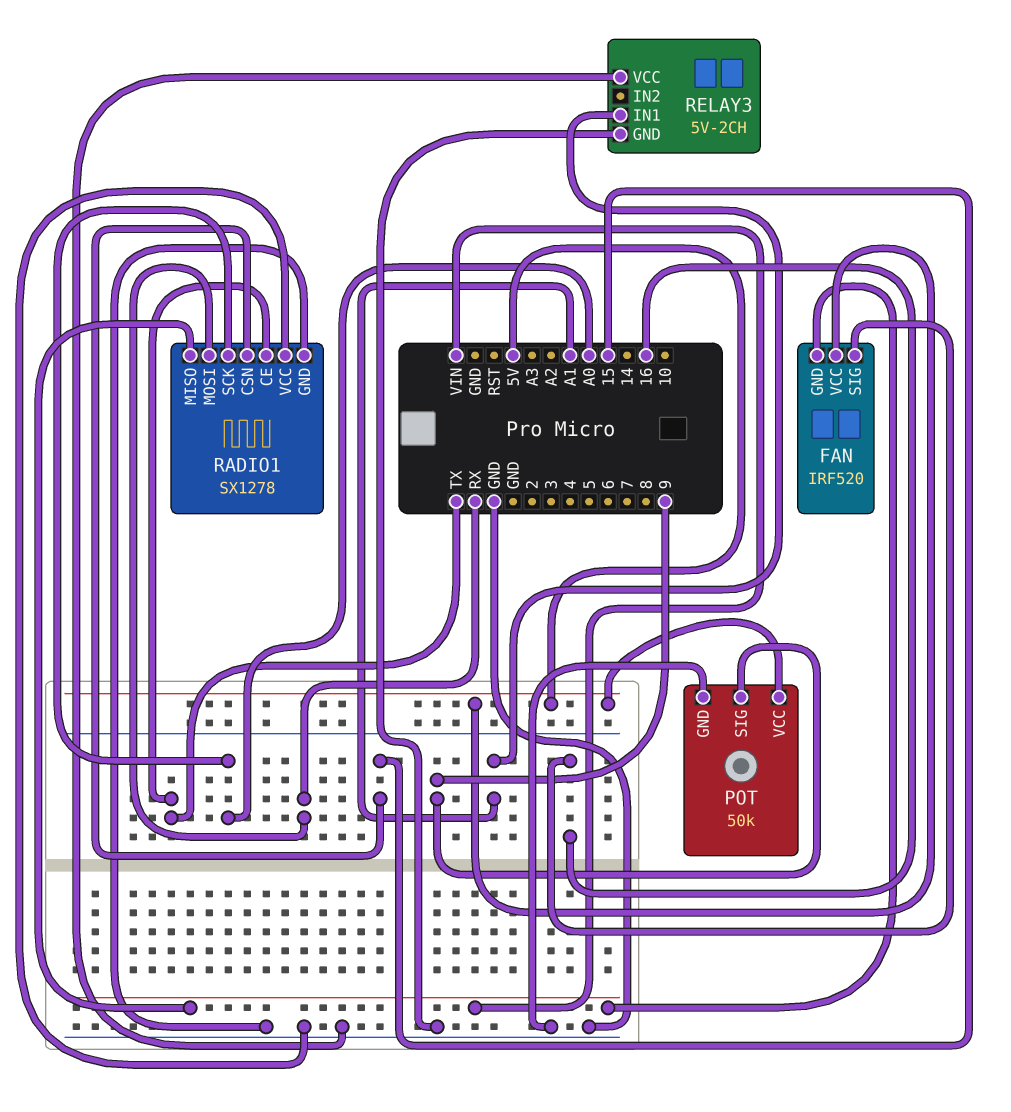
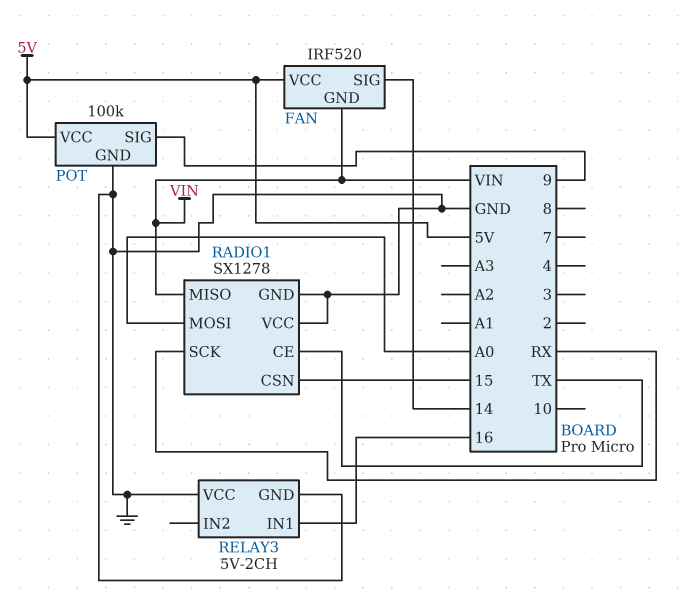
FAN pin SIG: 16 -> 14
POT: 50k -> 100k
RADIO1 pin MOSI: RX -> A0
RADIO1 pin SCK: A0 -> RX
RELAY3 pin IN1: A1 -> 16

